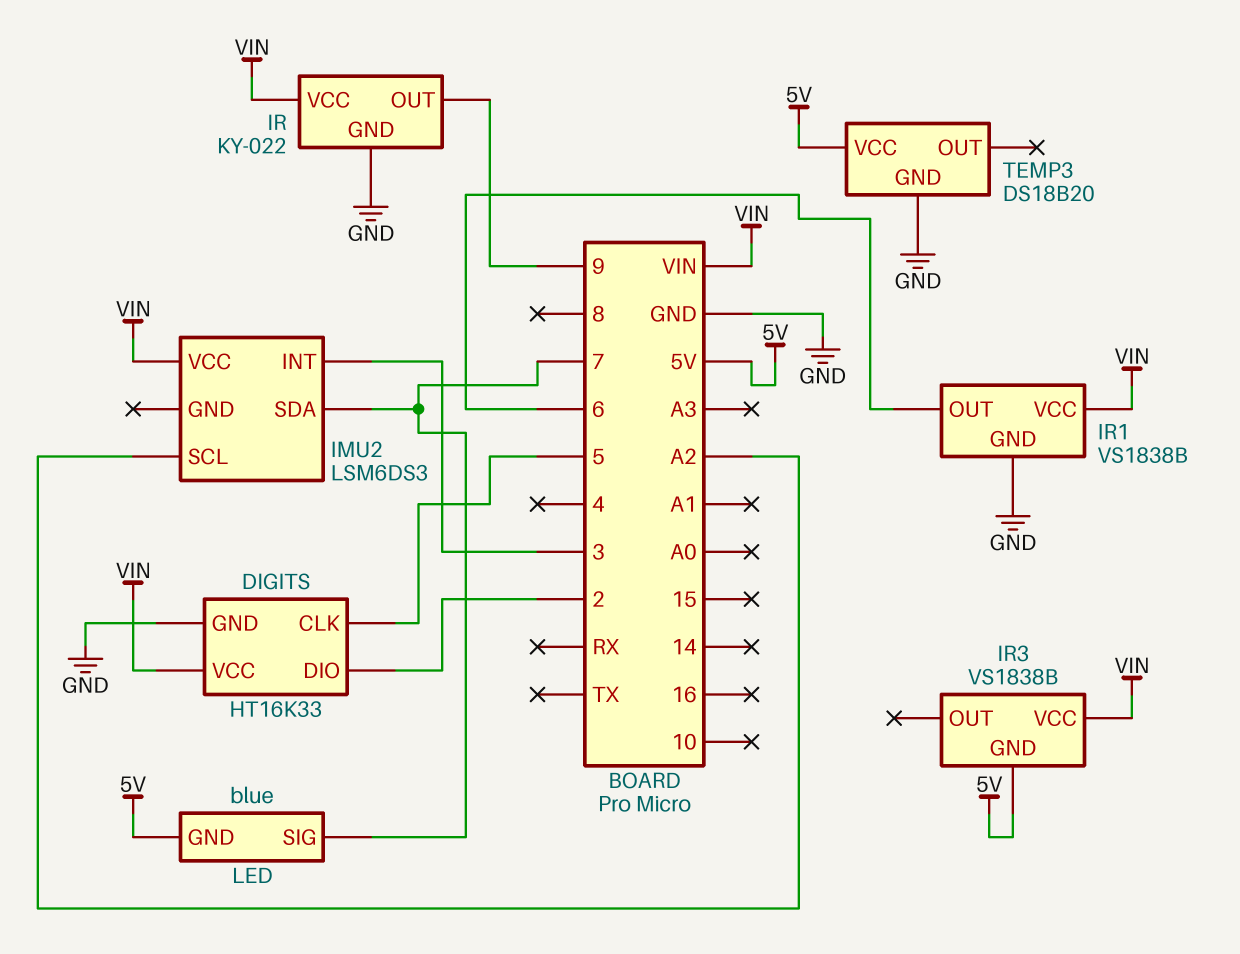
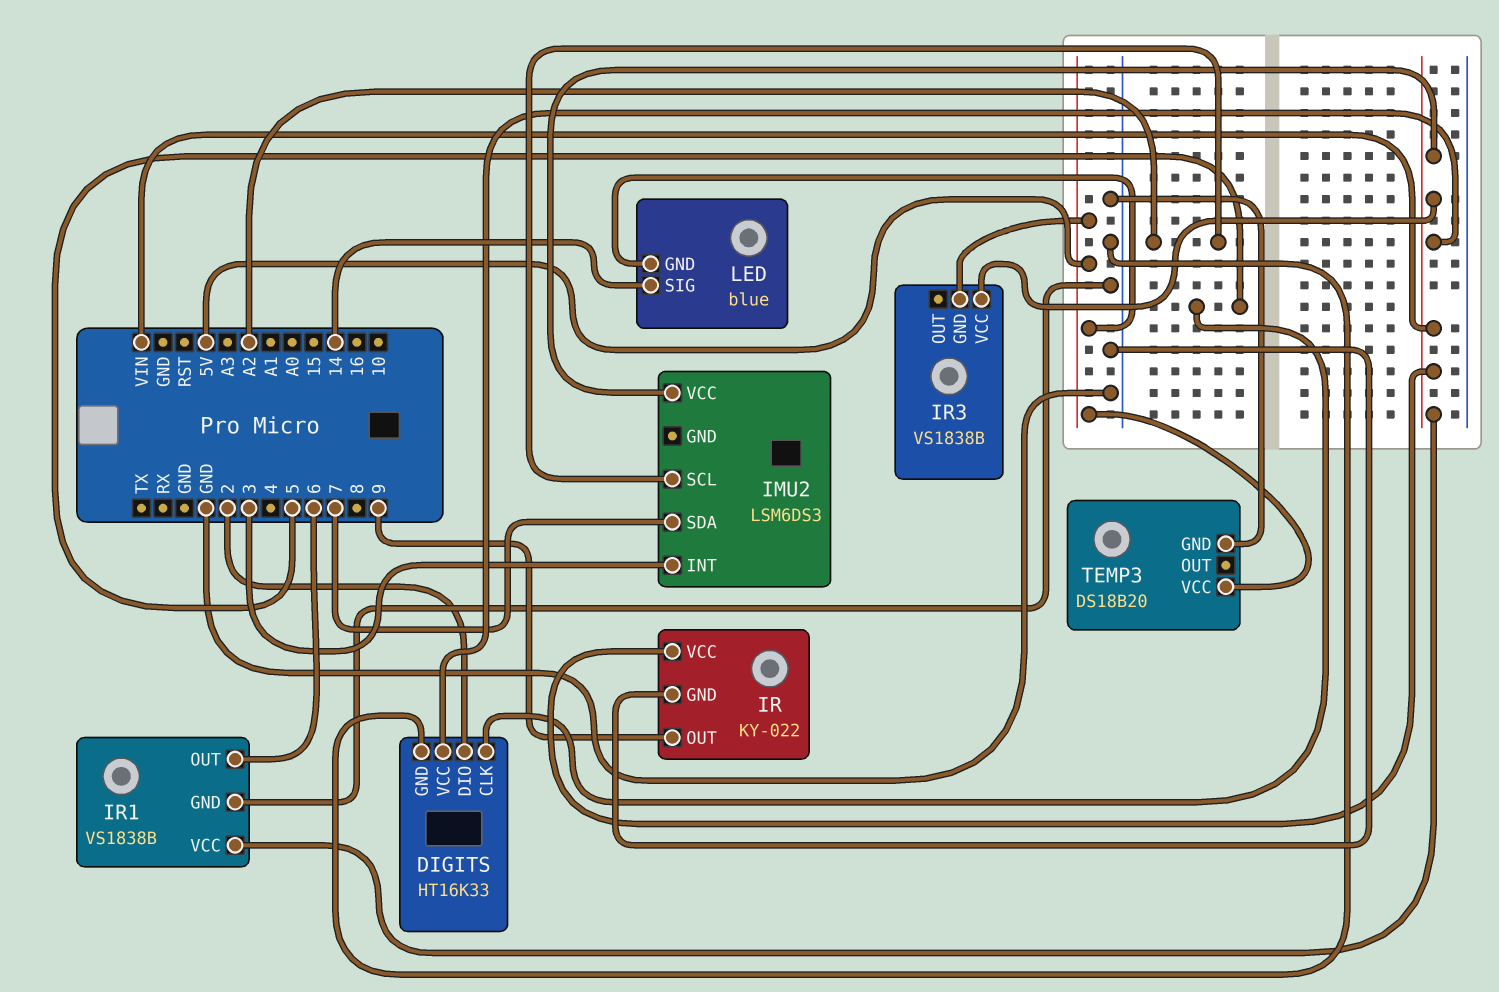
LED pin SIG: 7 -> 14

